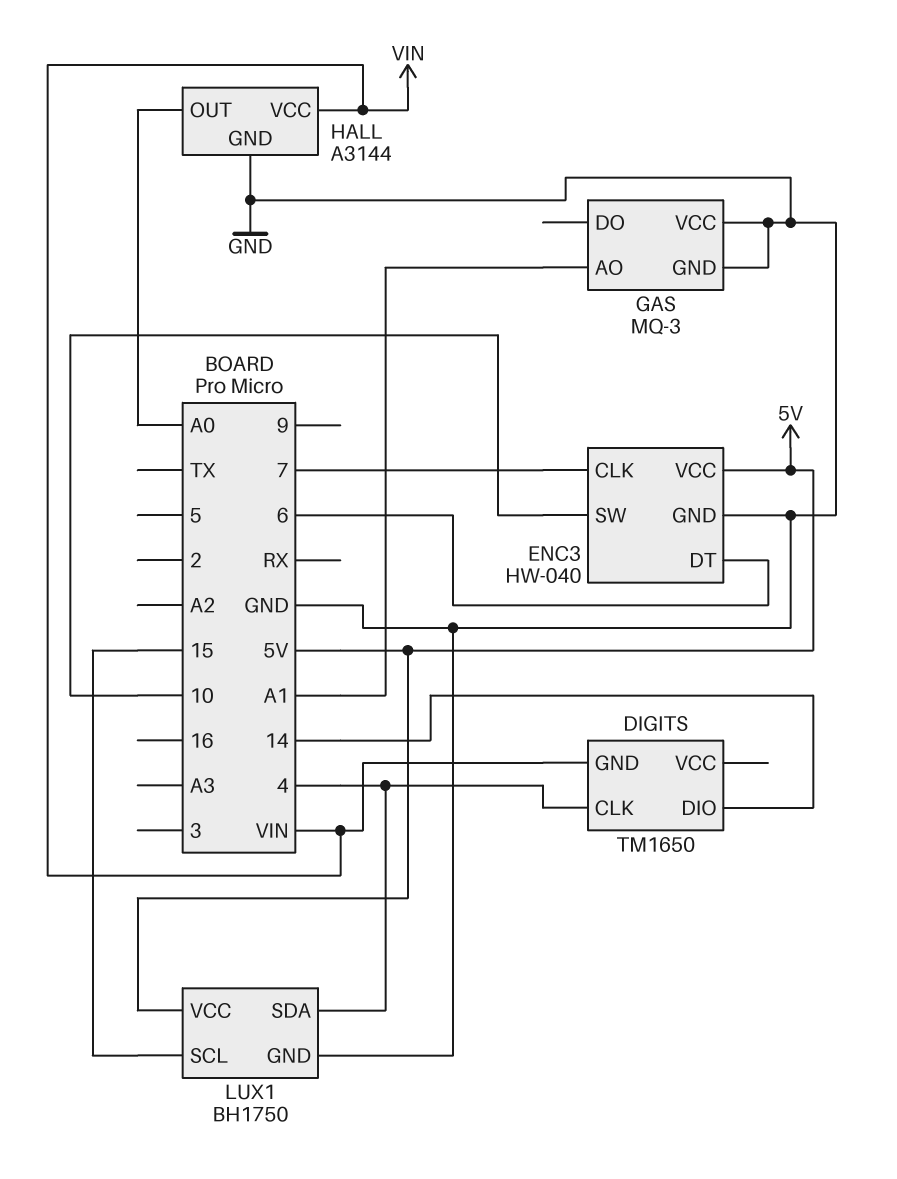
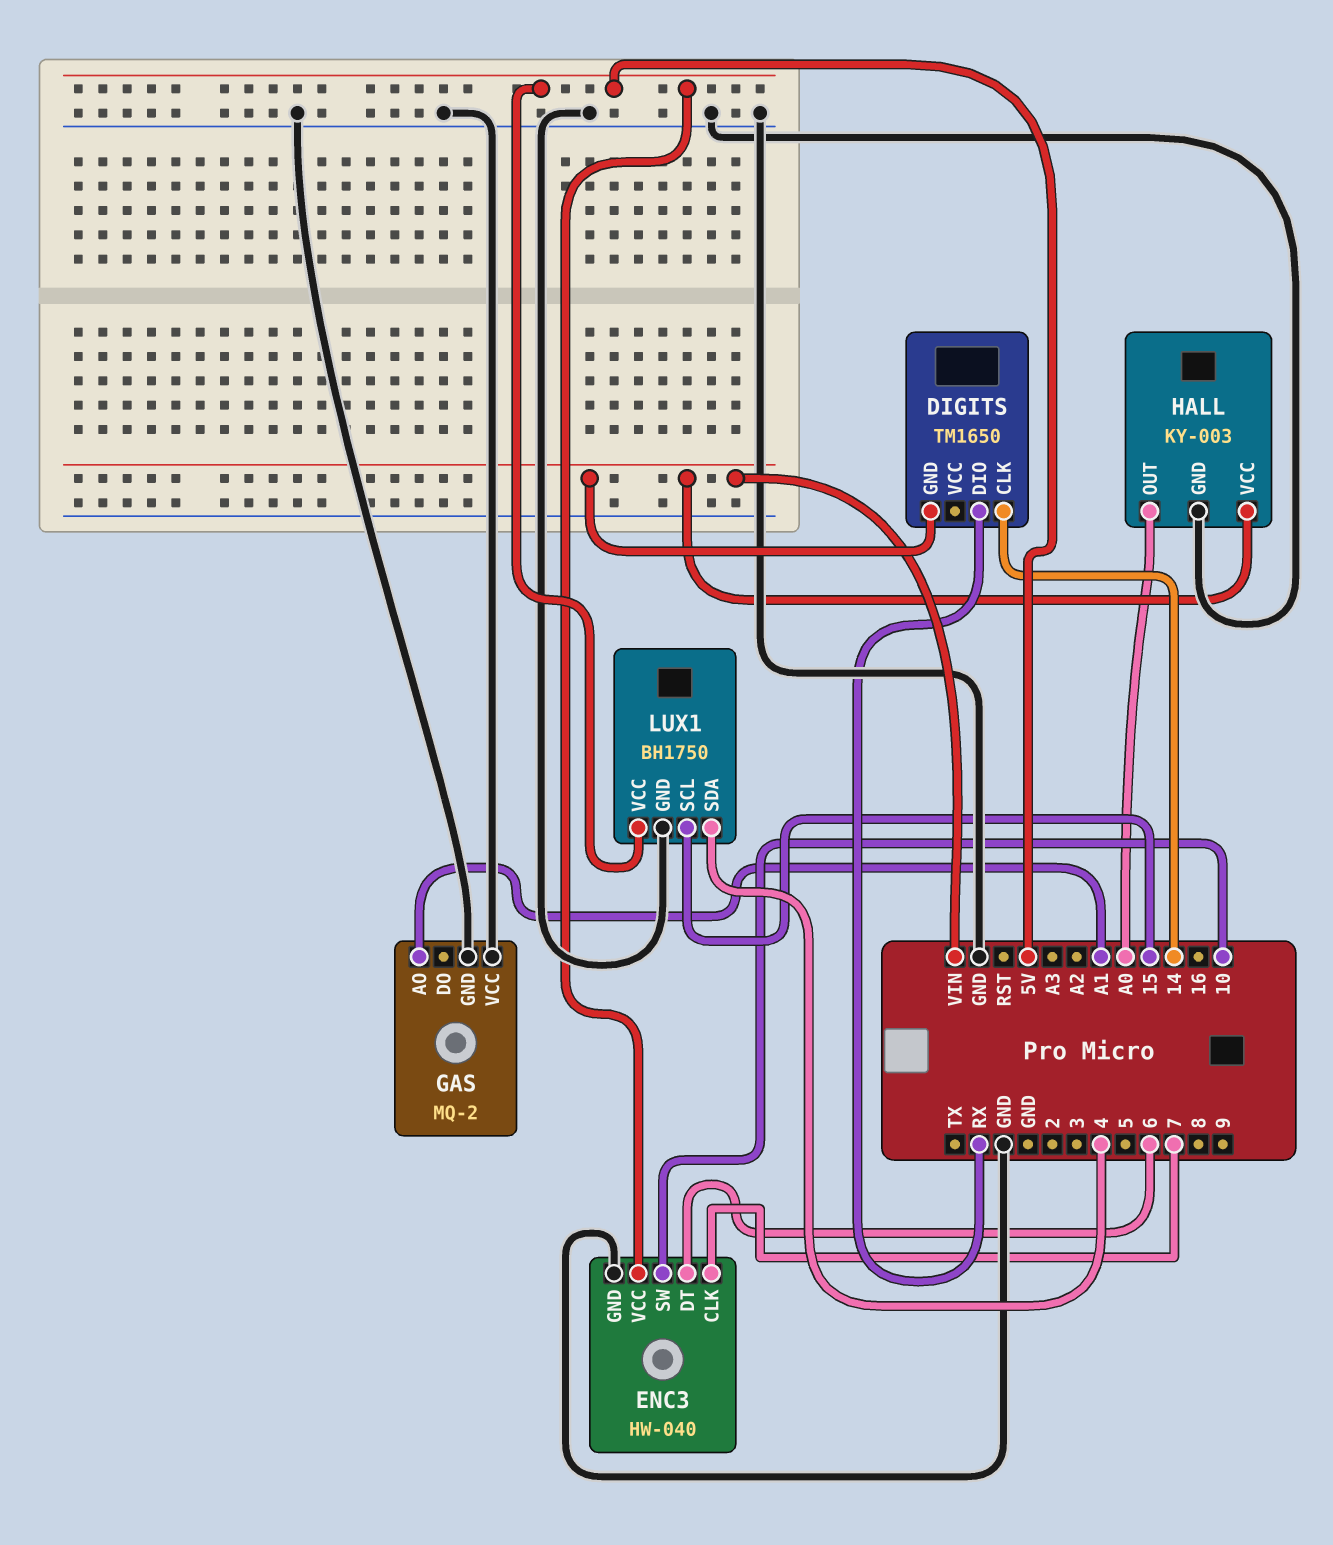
DIGITS pin CLK: 4 -> 14
DIGITS pin DIO: 14 -> RX
GAS: MQ-3 -> MQ-2
HALL: A3144 -> KY-003

